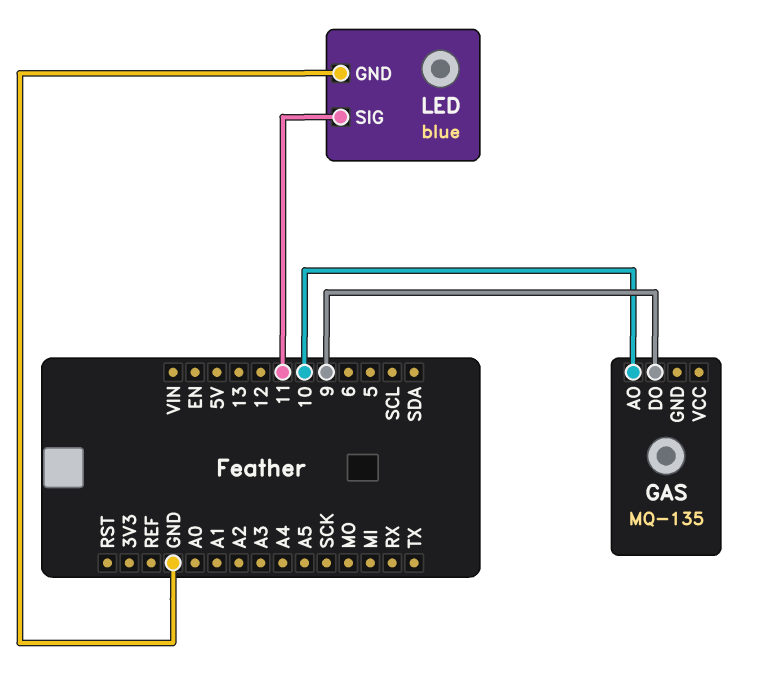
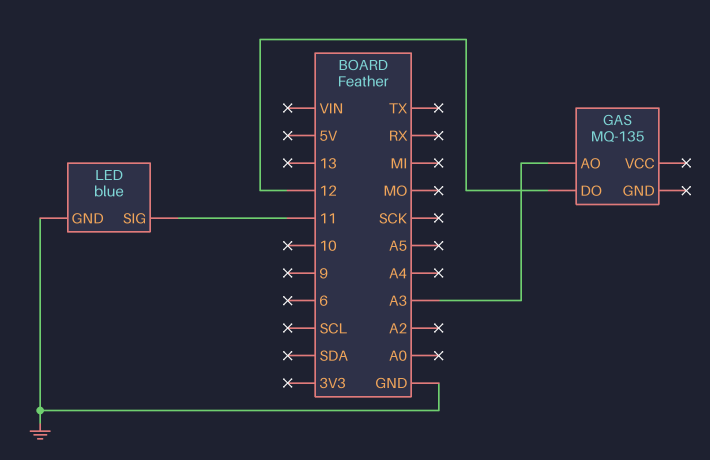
GAS pin AO: 10 -> A3
GAS pin DO: 9 -> 12

